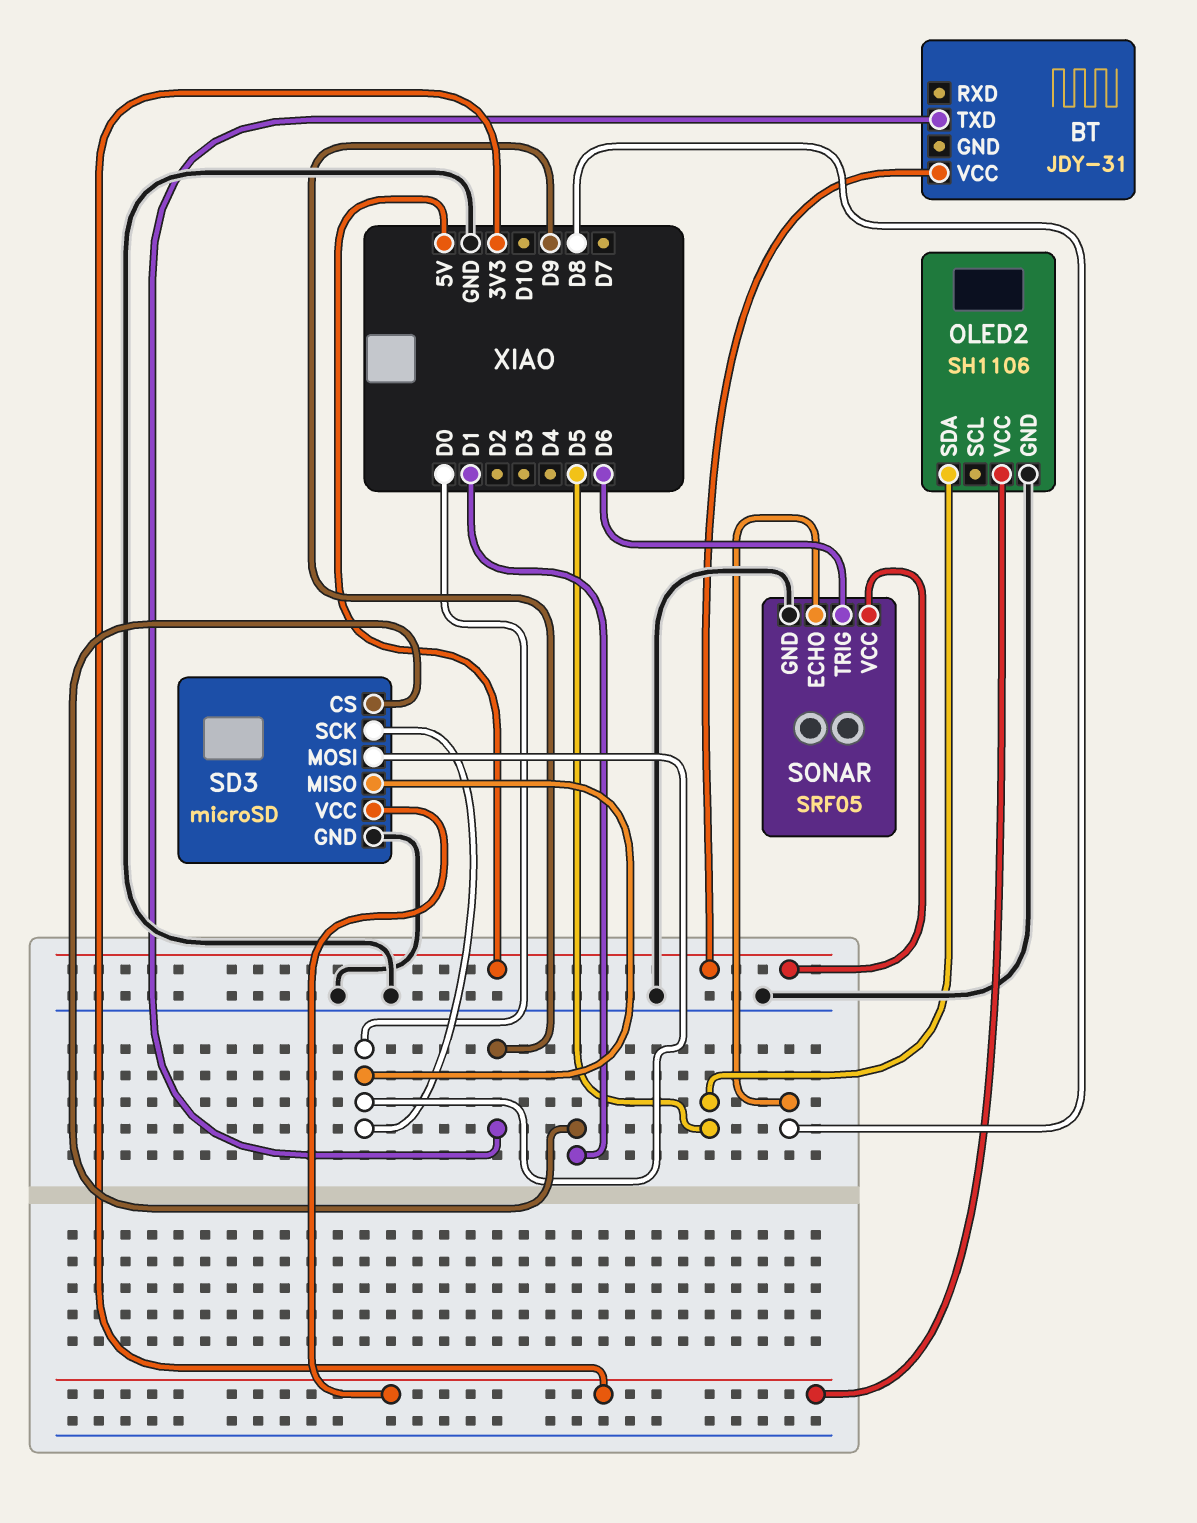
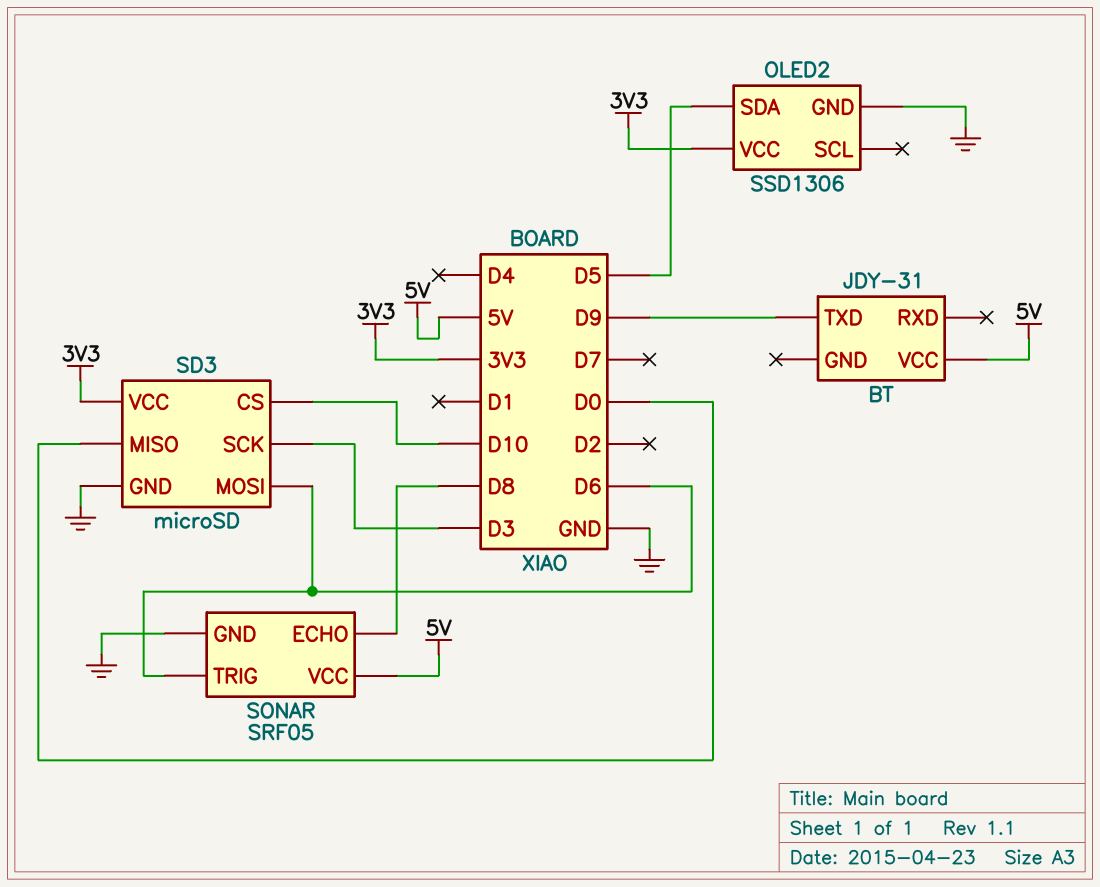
OLED2: SH1106 -> SSD1306
SD3 pin CS: D1 -> D10
SD3 pin MOSI: D0 -> D6
SD3 pin SCK: D0 -> D3

